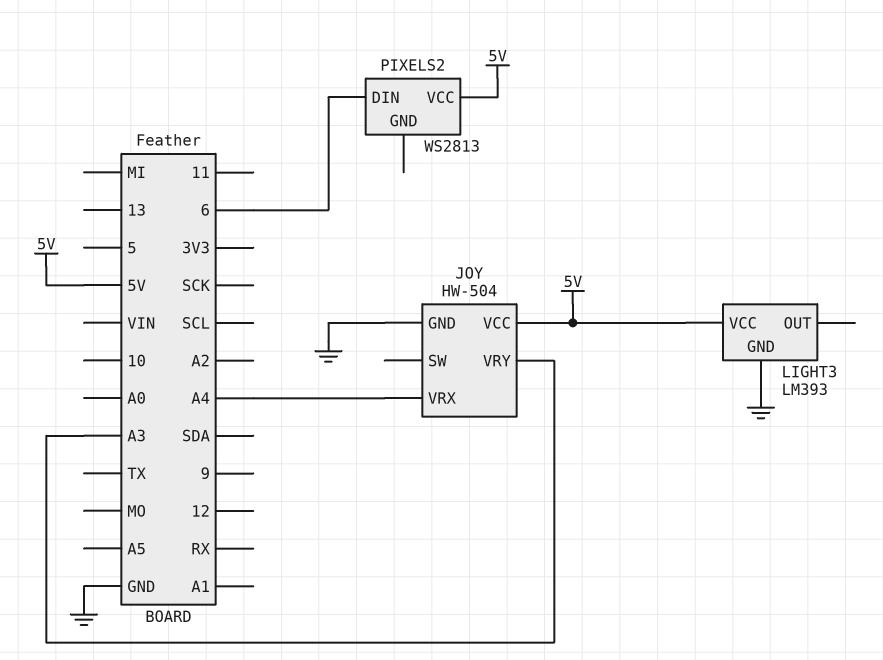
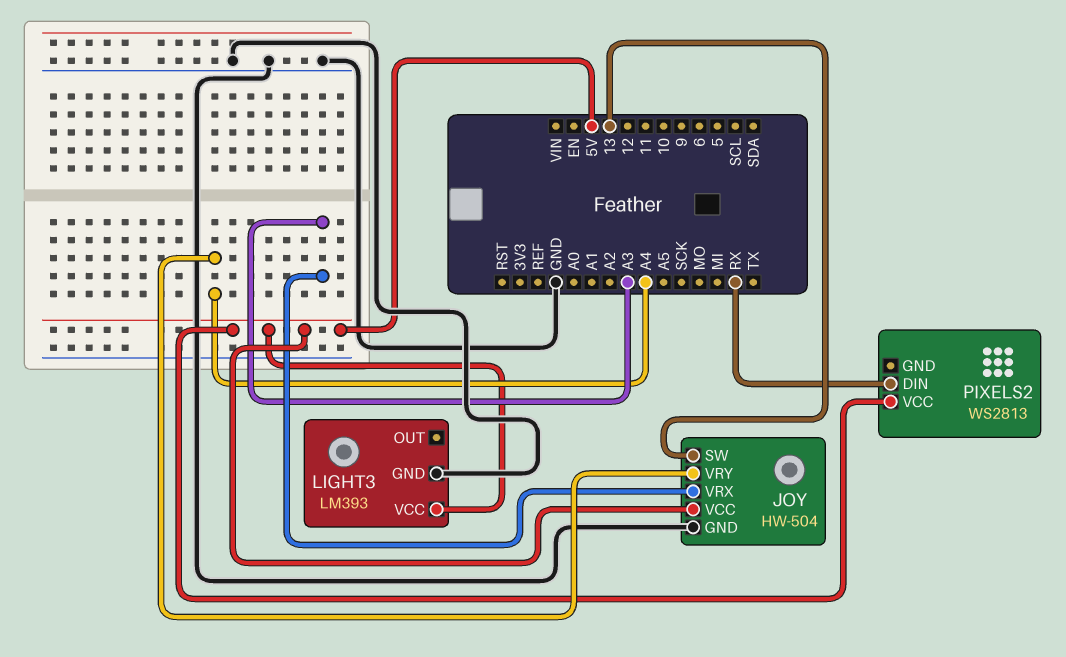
JOY pin SW: none -> 13
JOY pin VRX: A4 -> A3
JOY pin VRY: A3 -> A4
PIXELS2 pin DIN: 6 -> RX

